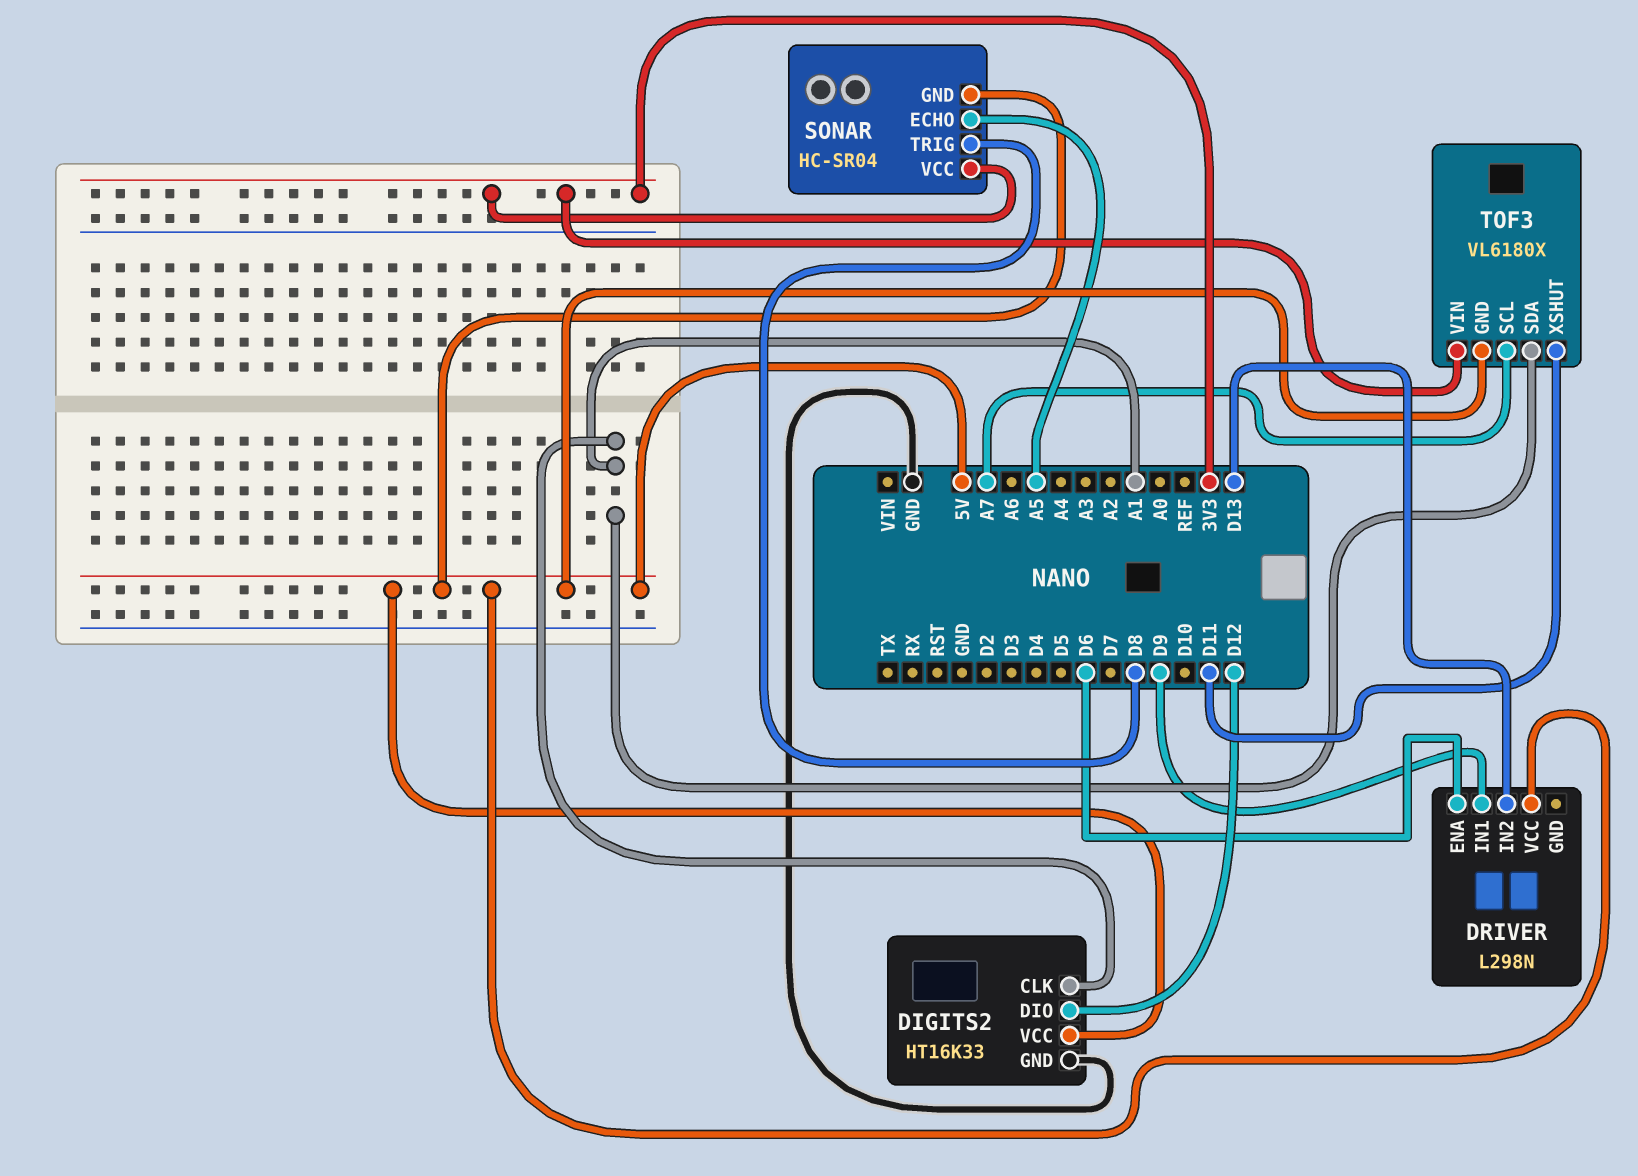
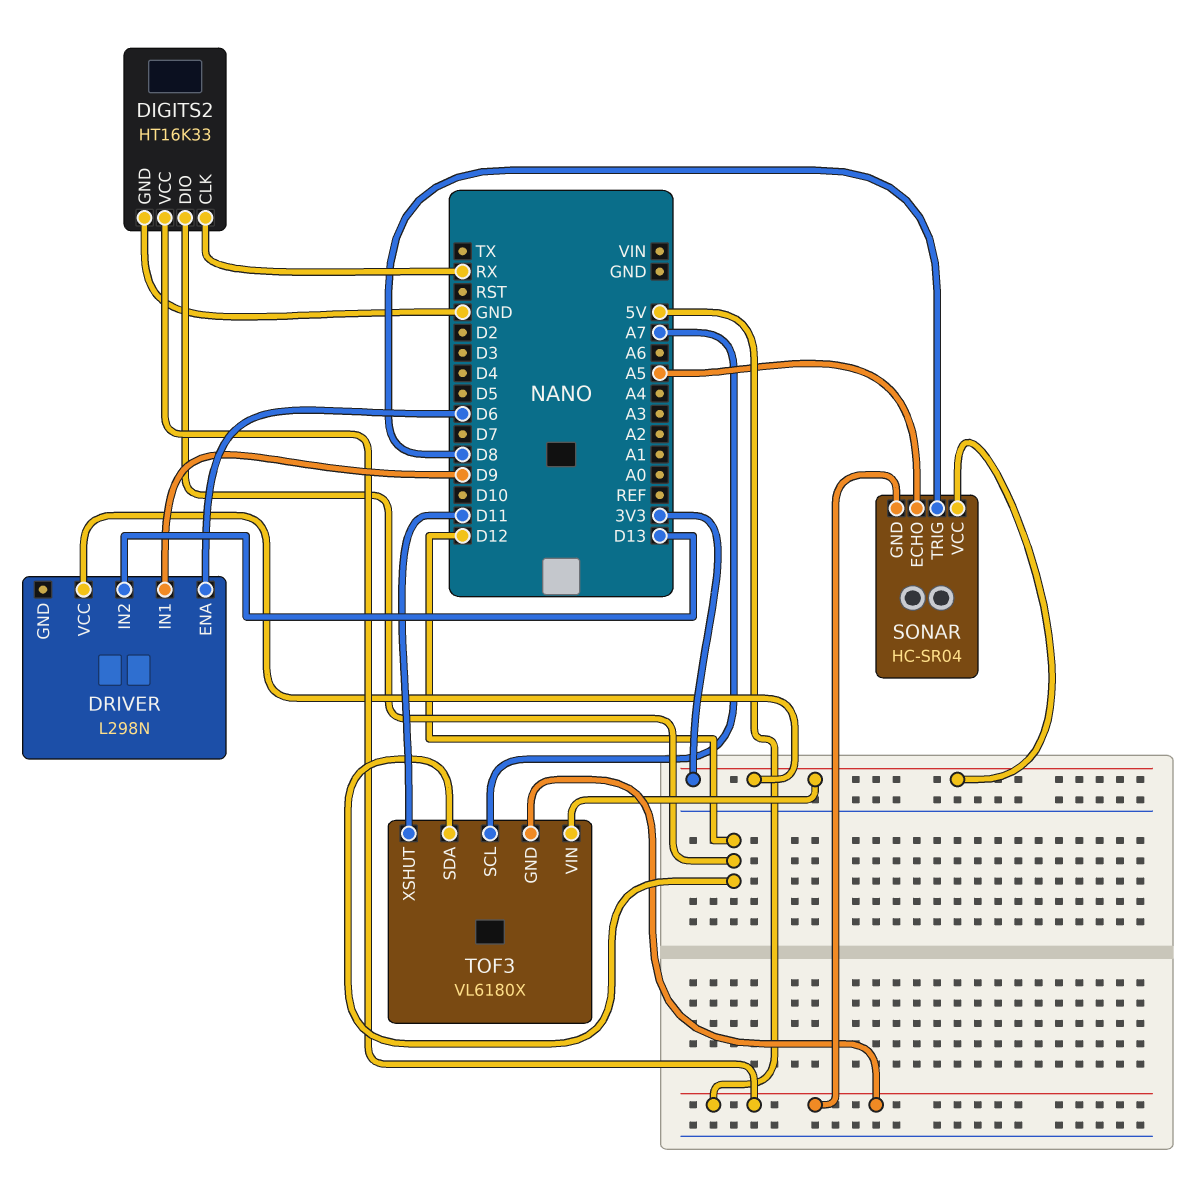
DIGITS2 pin CLK: A1 -> RX
DRIVER pin VCC: 5V -> 3V3
TOF3 pin SDA: A1 -> D12

